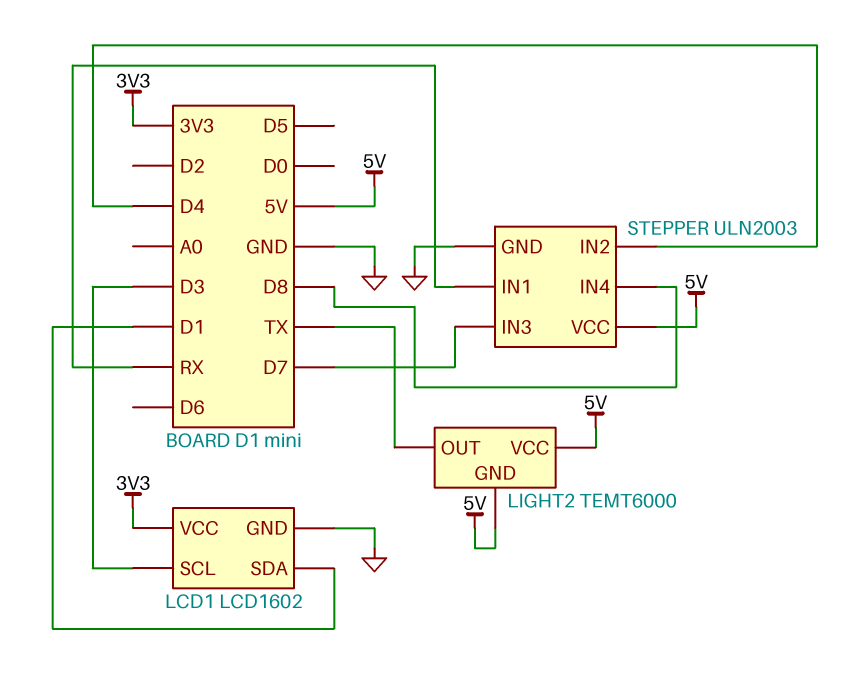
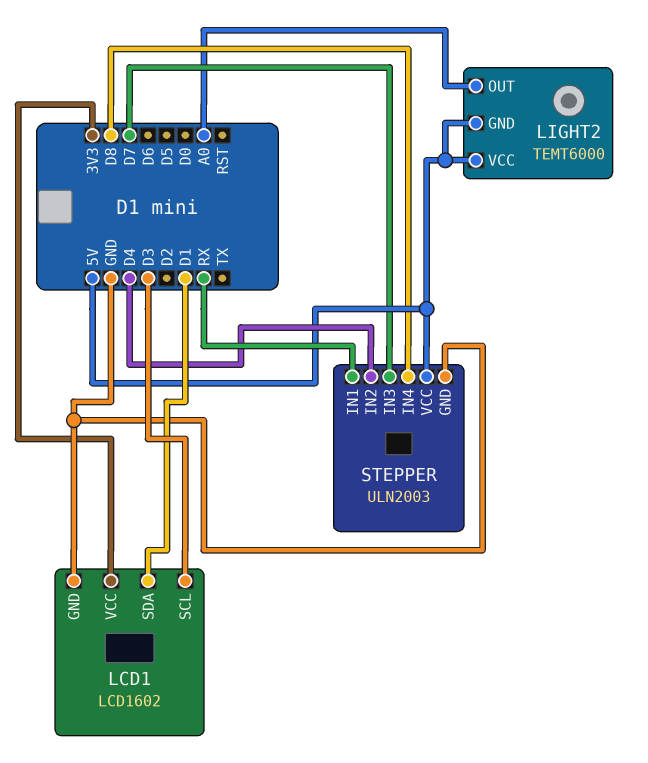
LIGHT2 pin OUT: TX -> A0

